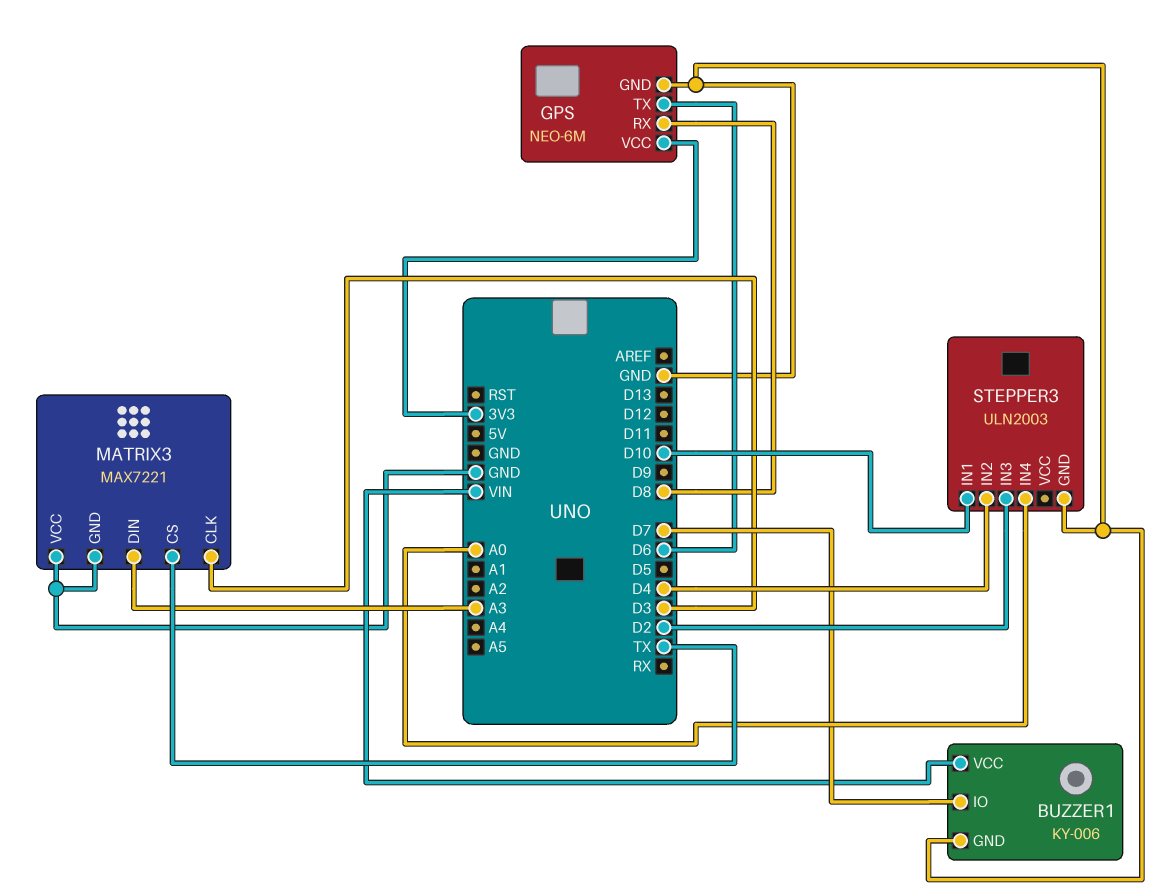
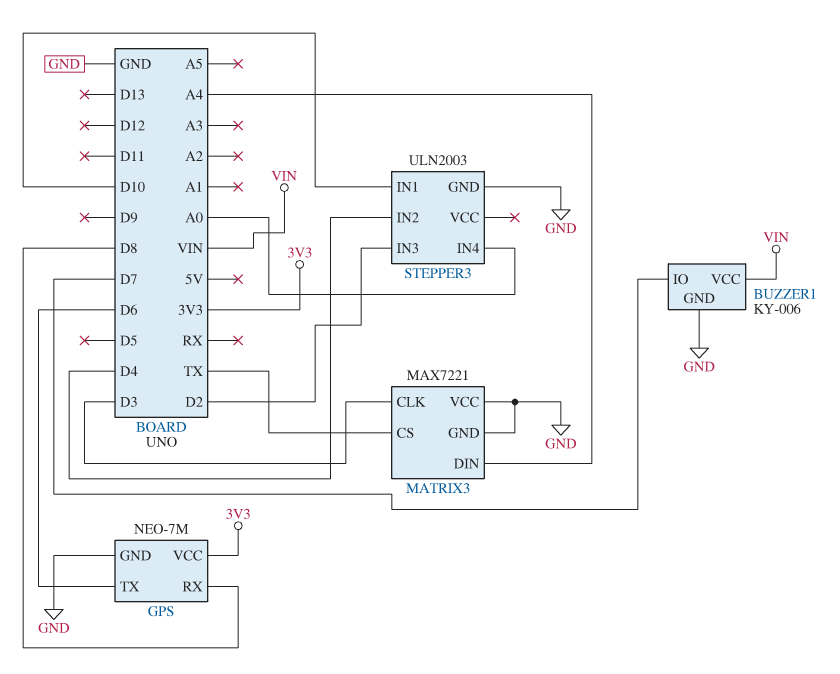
GPS: NEO-6M -> NEO-7M
MATRIX3 pin DIN: A3 -> A4

